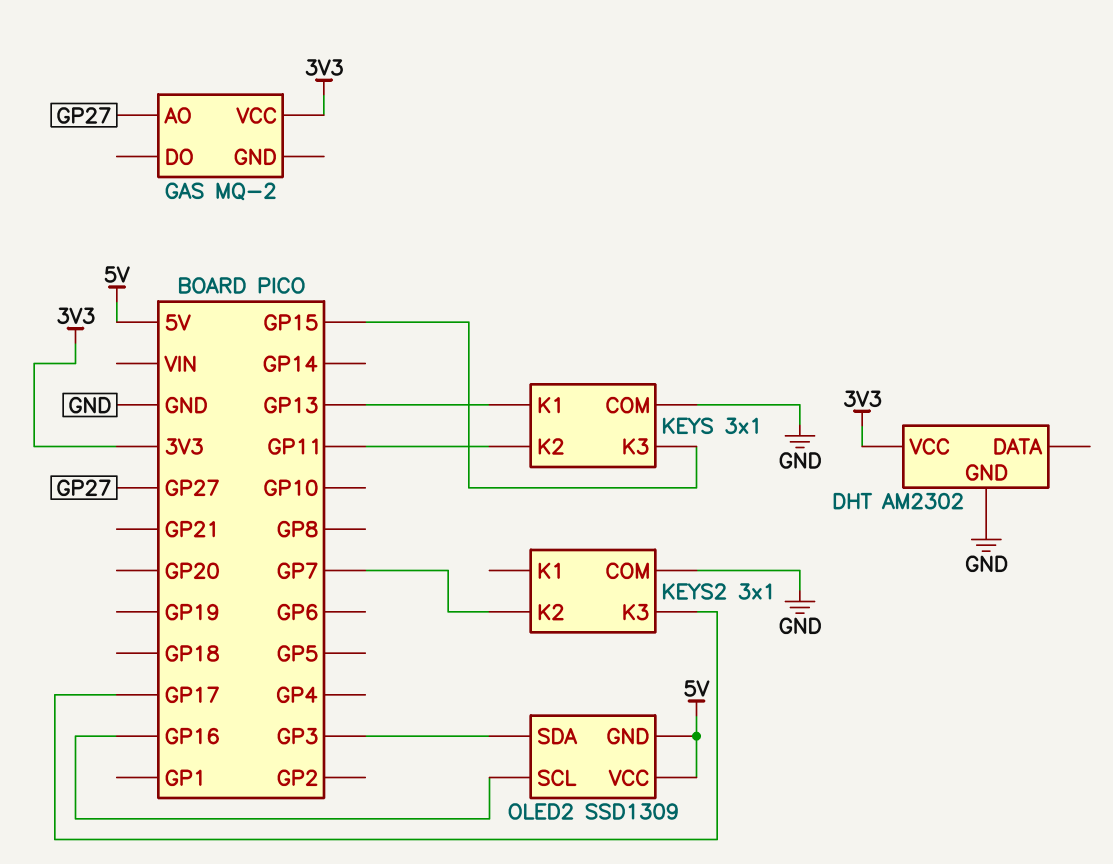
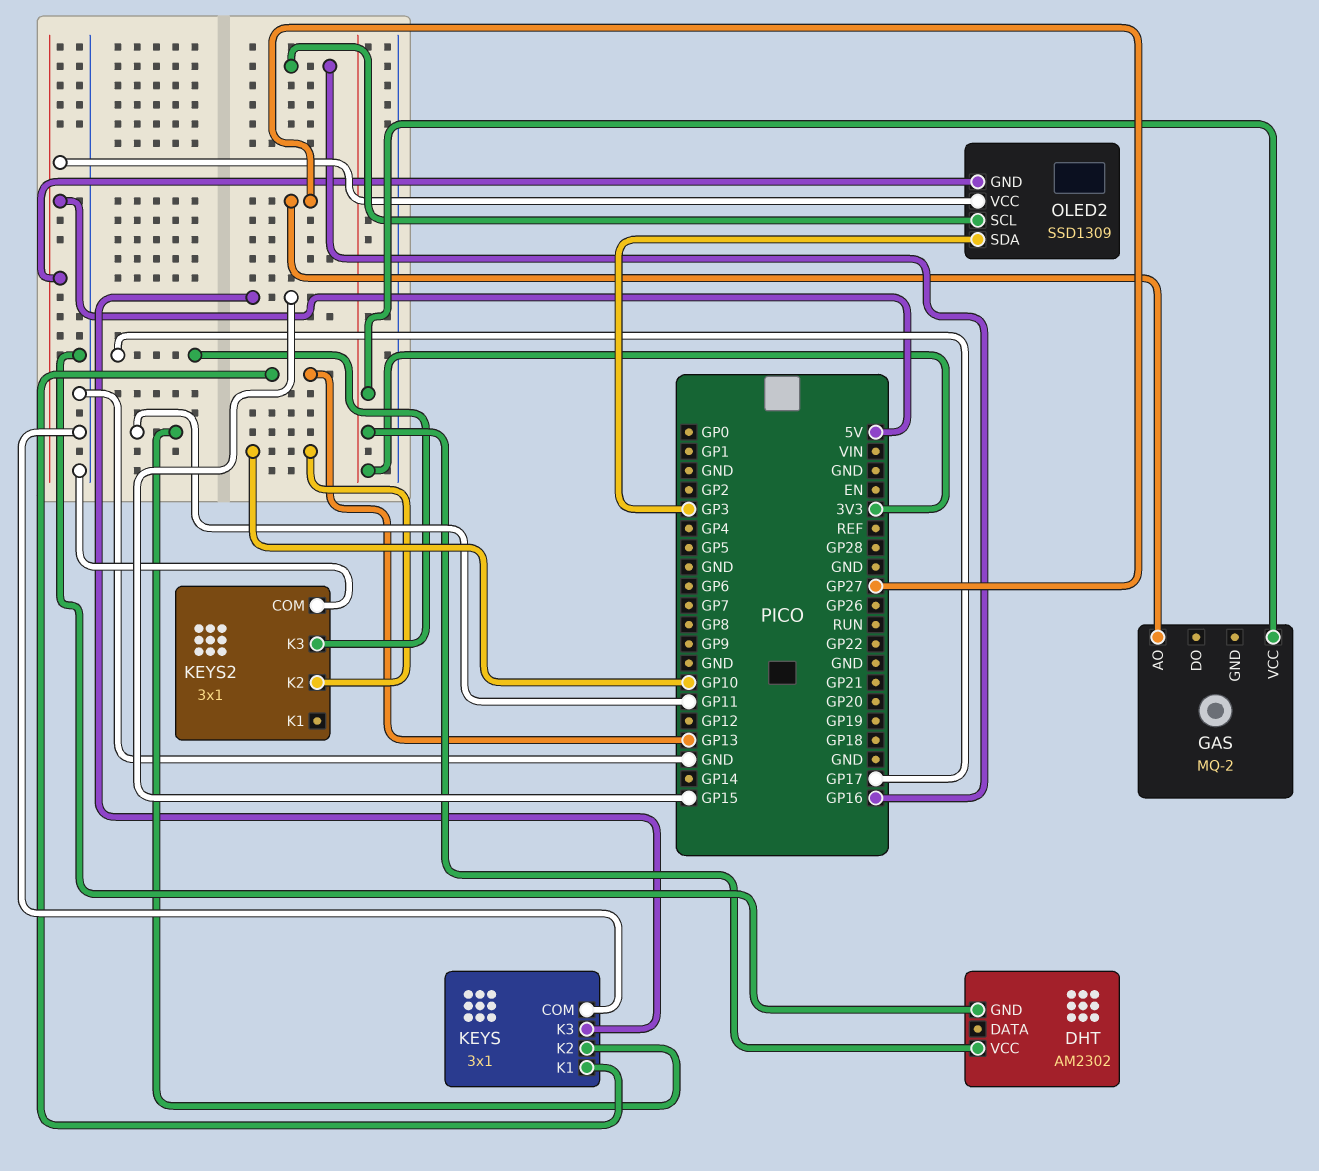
KEYS2 pin K2: GP7 -> GP10

